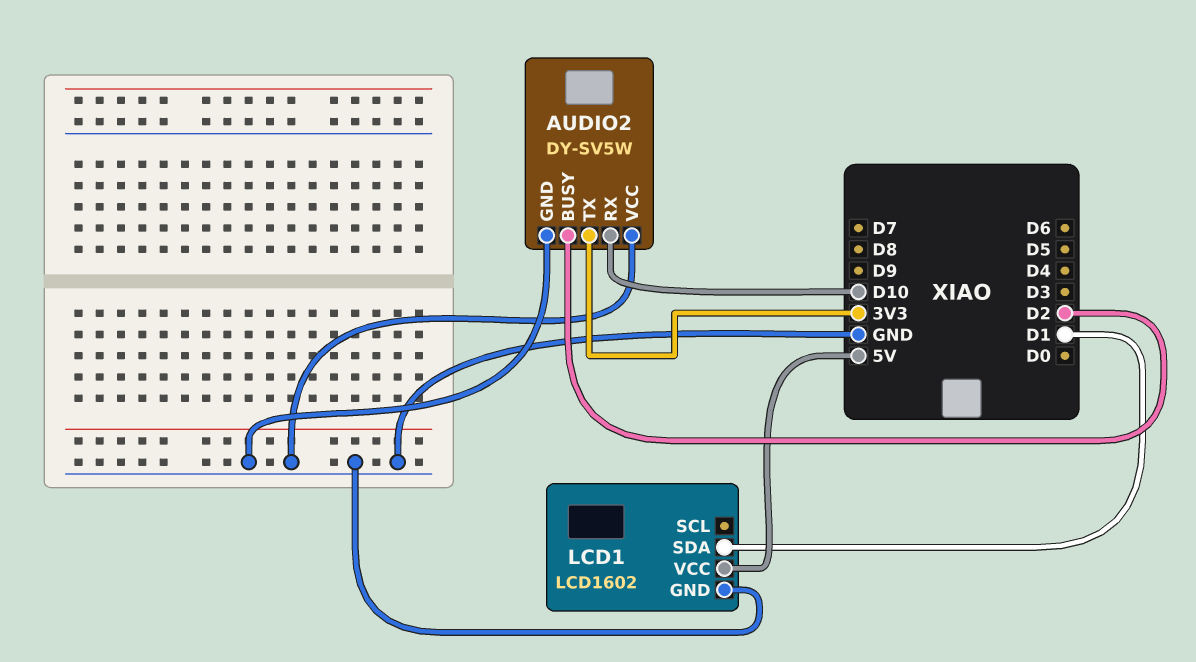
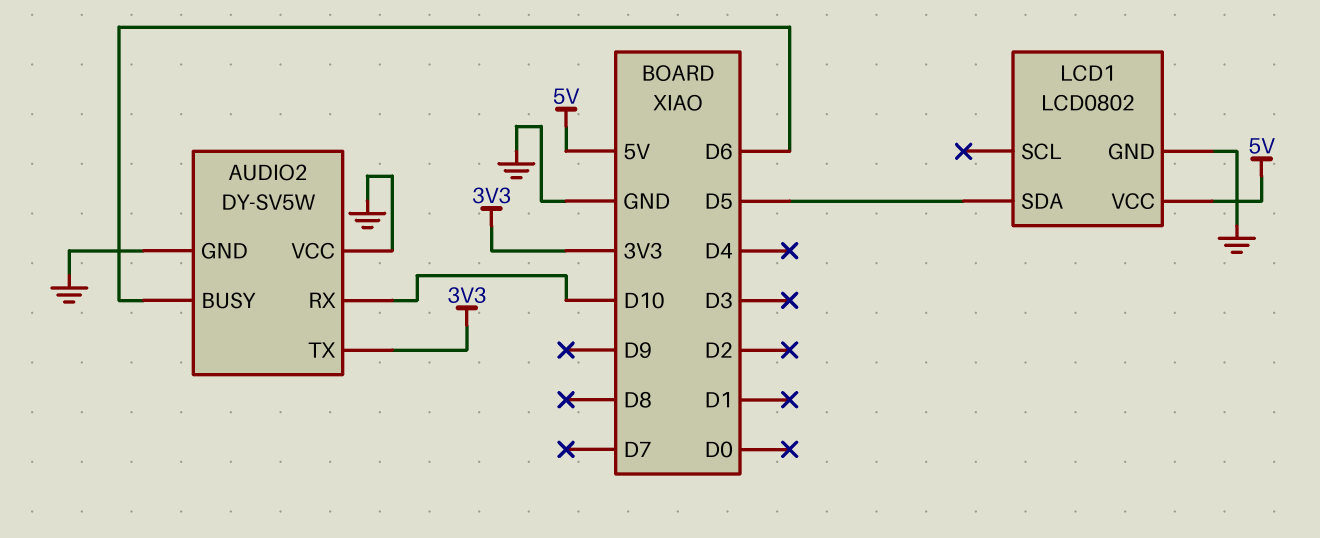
AUDIO2 pin BUSY: D2 -> D6
LCD1: LCD1602 -> LCD0802
LCD1 pin SDA: D1 -> D5

